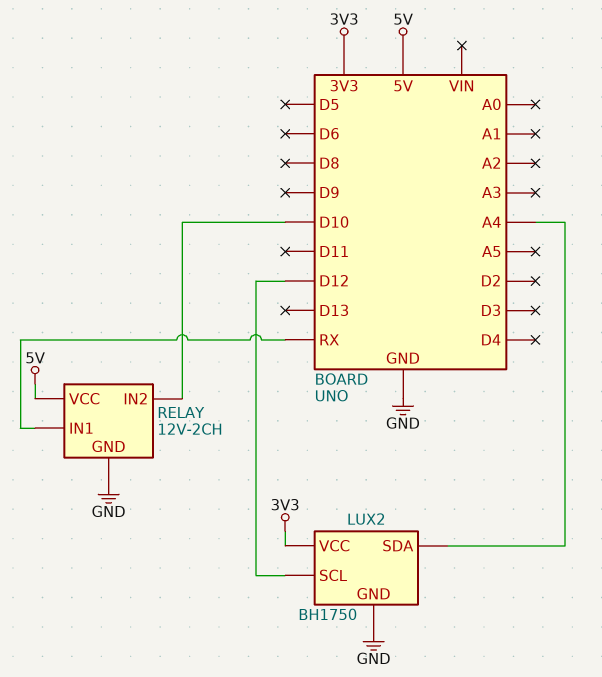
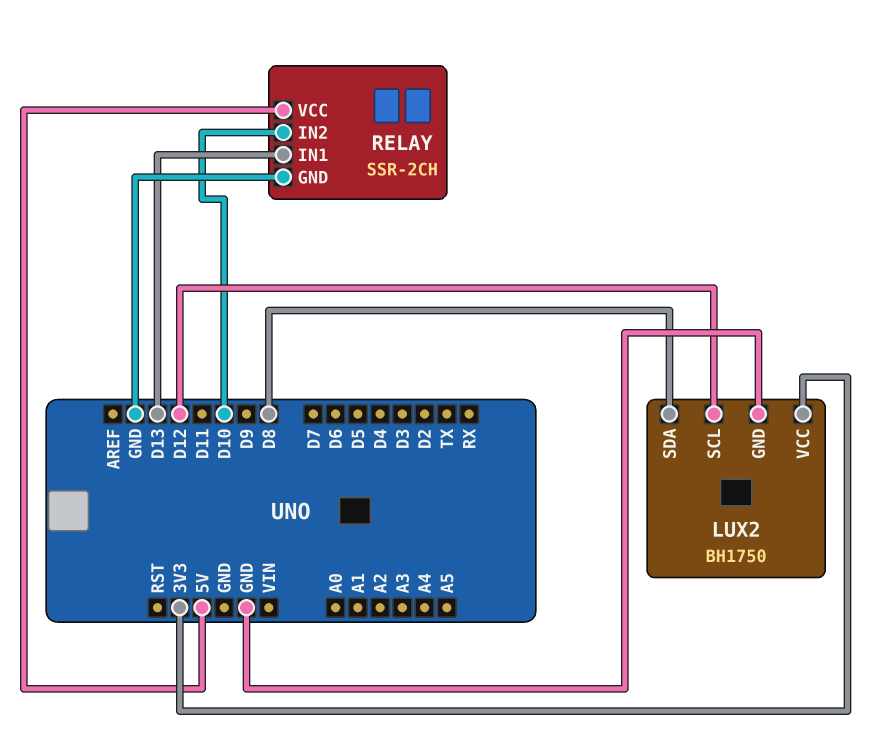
LUX2 pin SDA: A4 -> D8
RELAY: 12V-2CH -> SSR-2CH
RELAY pin IN1: RX -> D13

